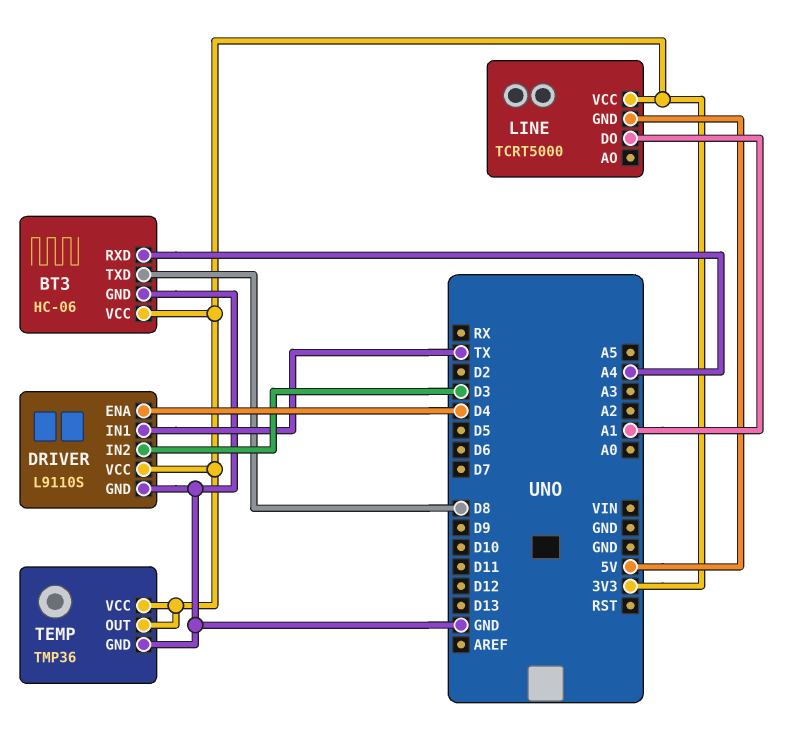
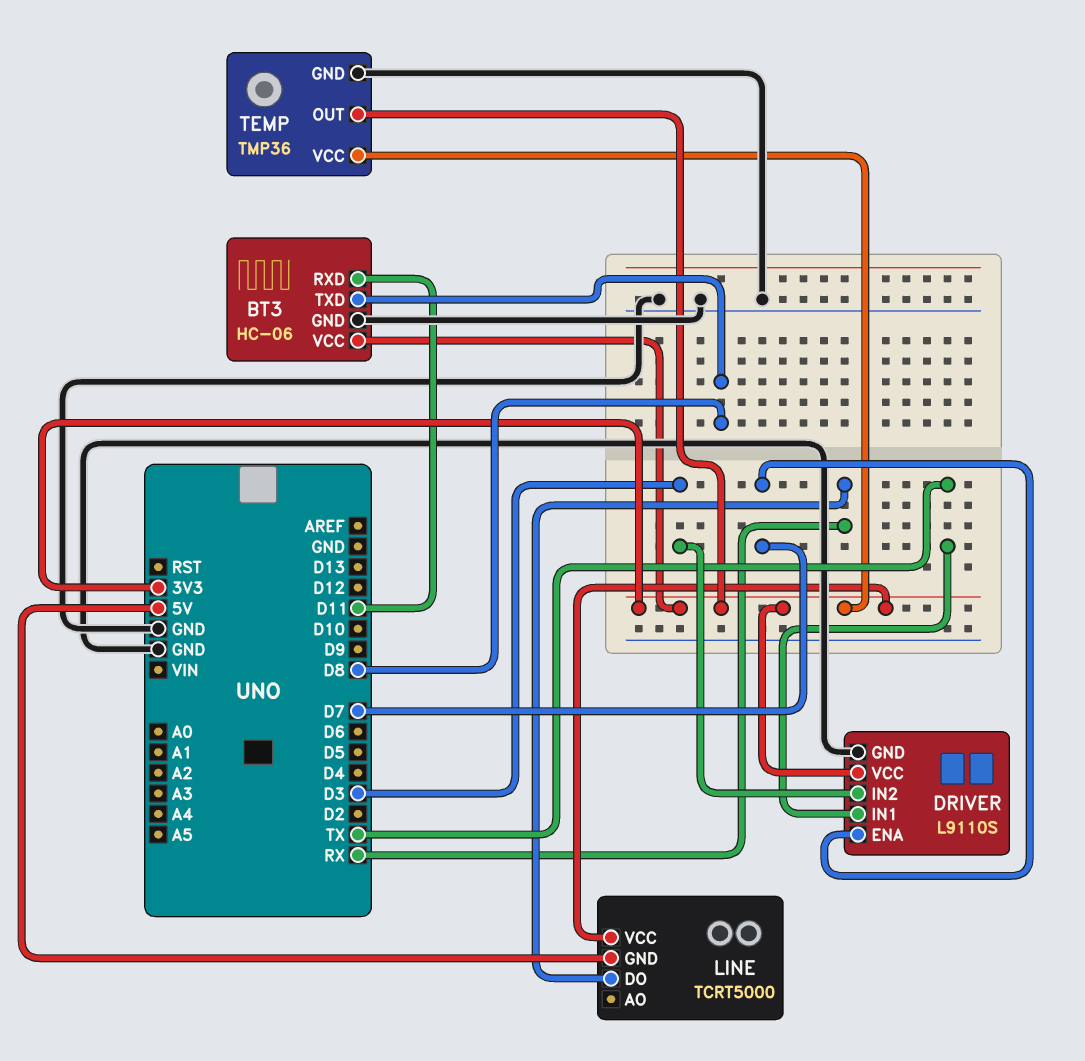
BT3 pin RXD: A4 -> D11
DRIVER pin ENA: D4 -> D7
LINE pin DO: A1 -> RX

